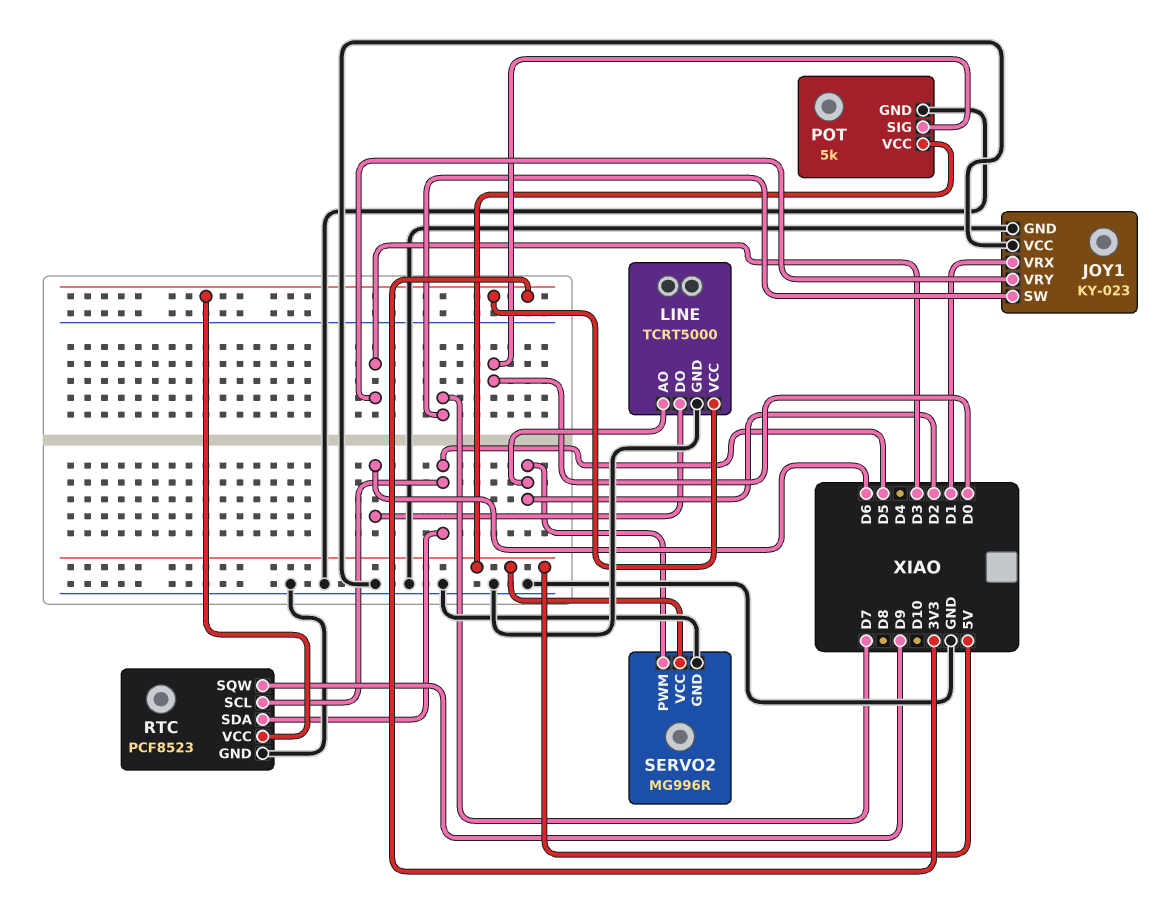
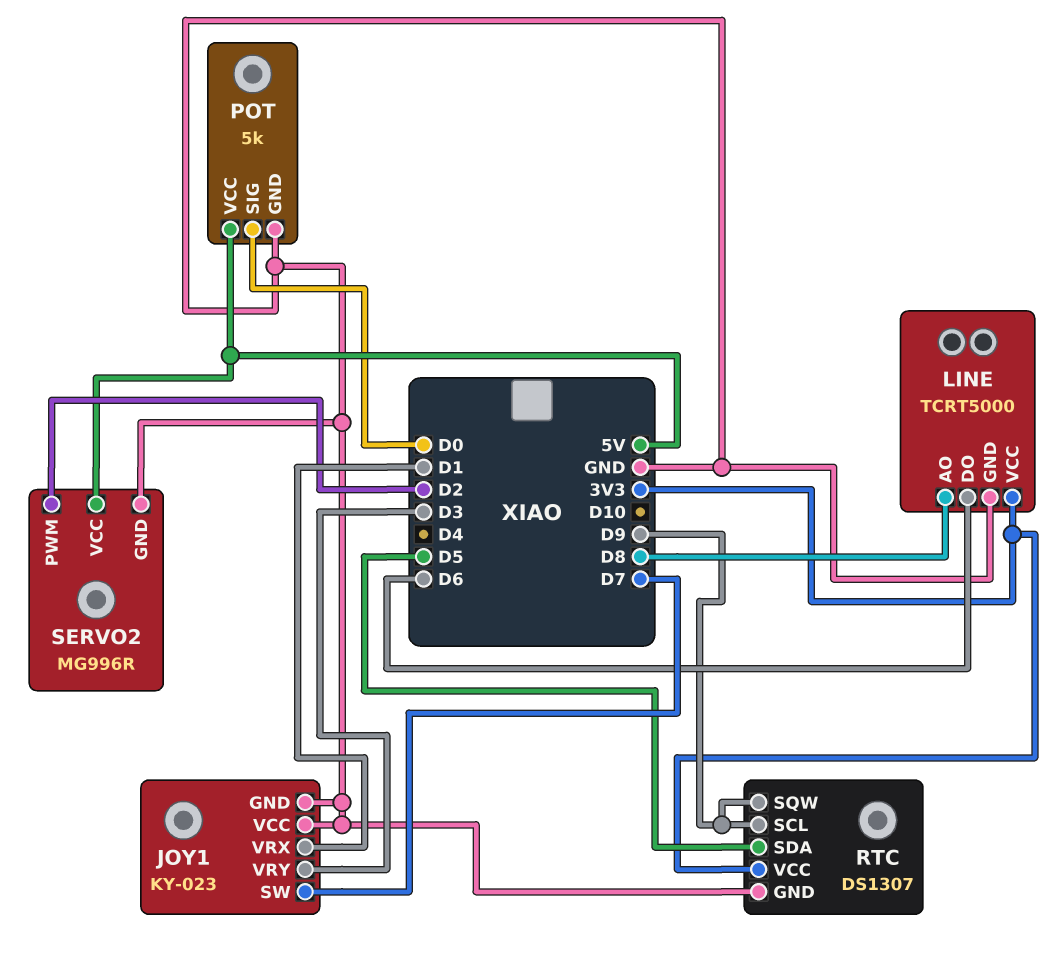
LINE pin AO: D2 -> D8
RTC: PCF8523 -> DS1307
RTC pin SCL: D5 -> D9

